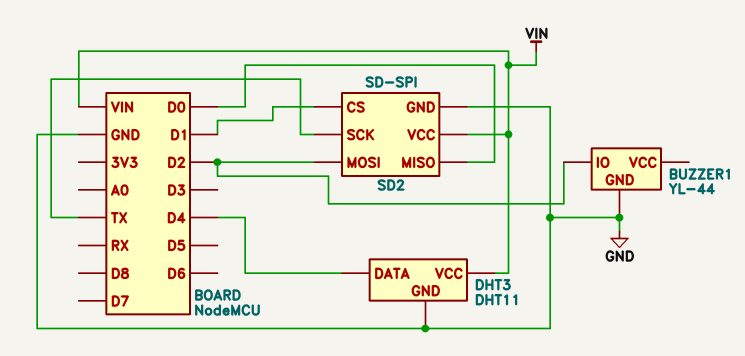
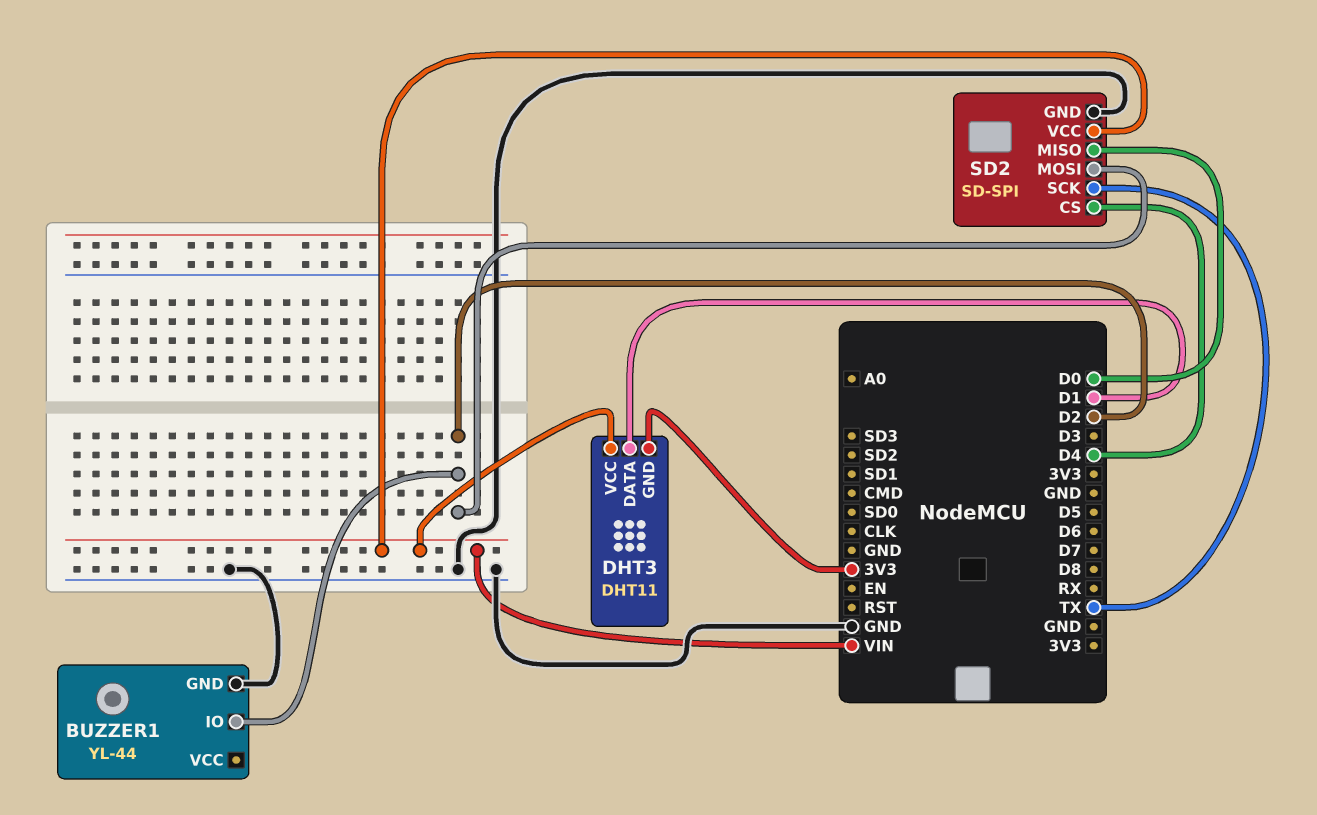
DHT3 pin DATA: D4 -> D1
DHT3 pin GND: GND -> 3V3
SD2 pin CS: D1 -> D4

